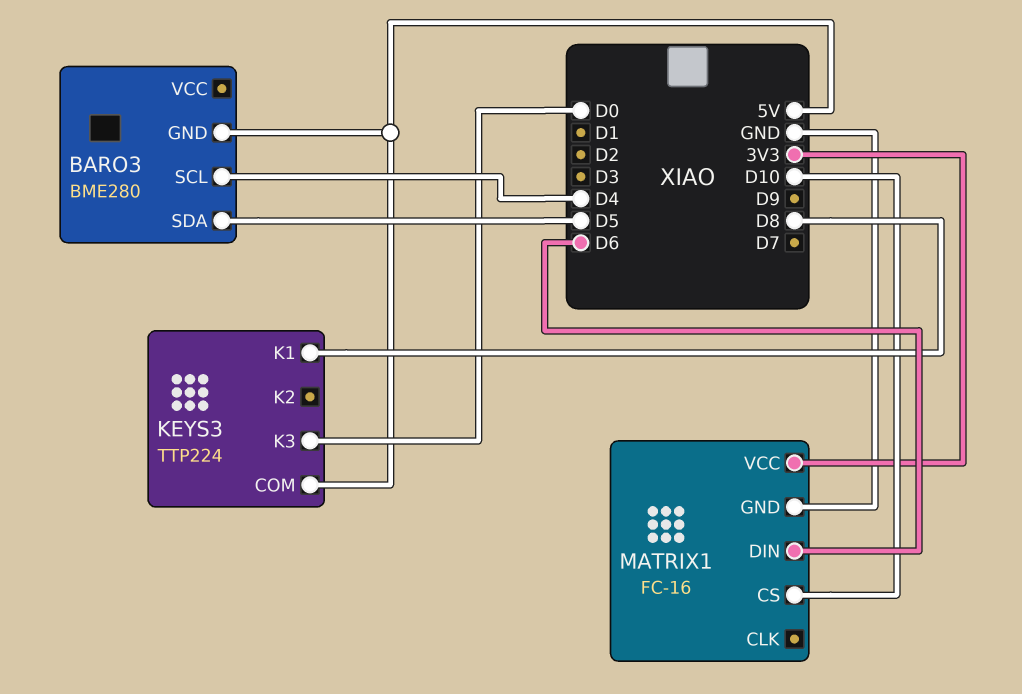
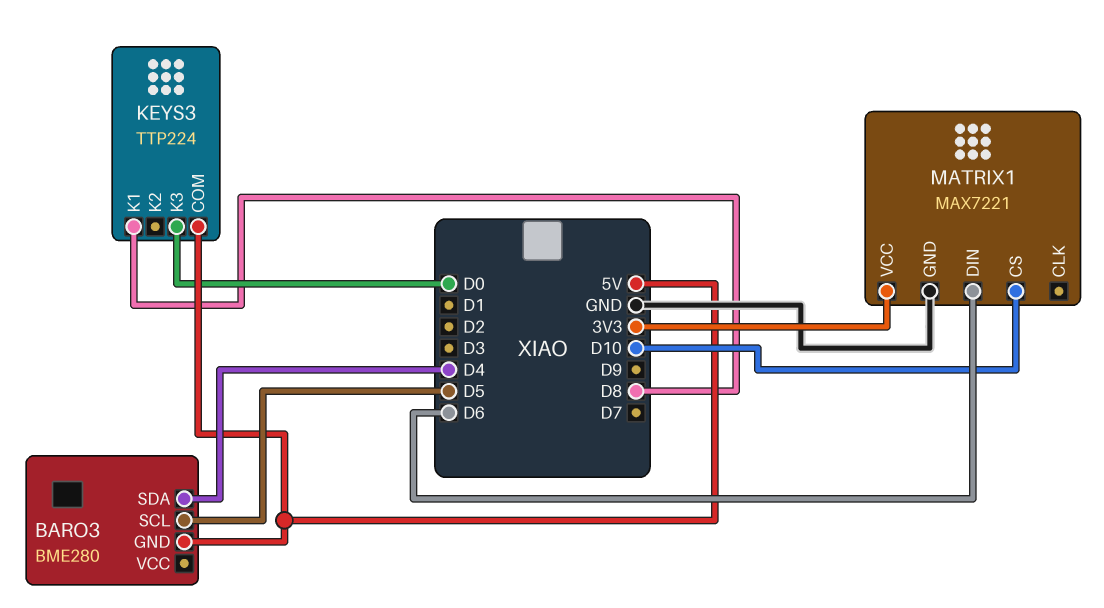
BARO3 pin SCL: D4 -> D5
BARO3 pin SDA: D5 -> D4
MATRIX1: FC-16 -> MAX7221

